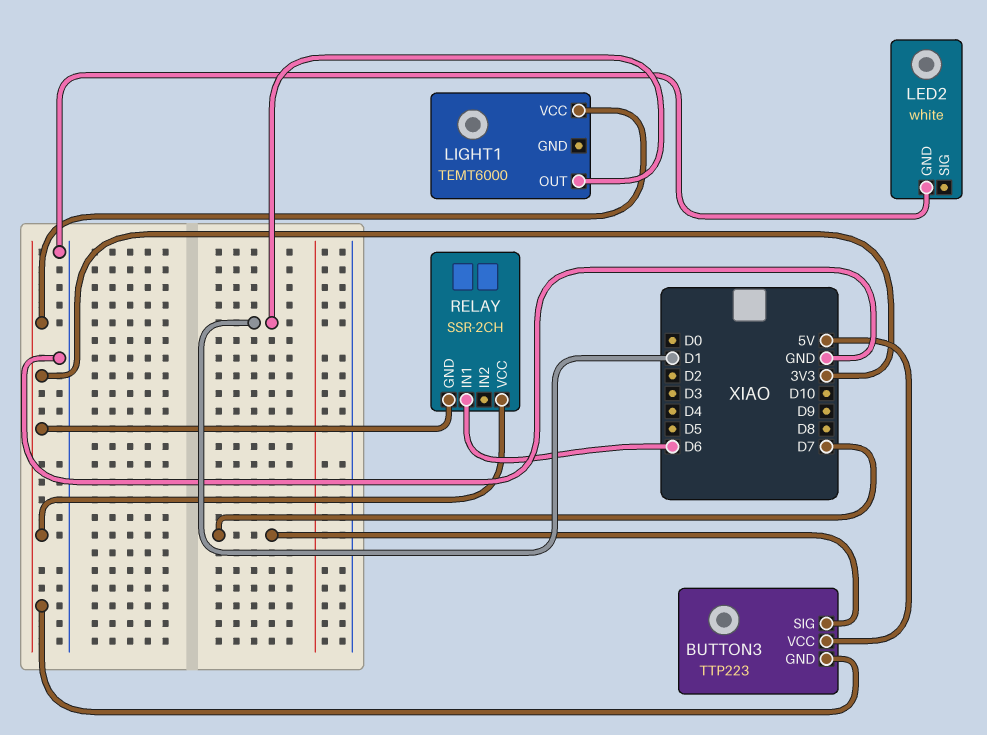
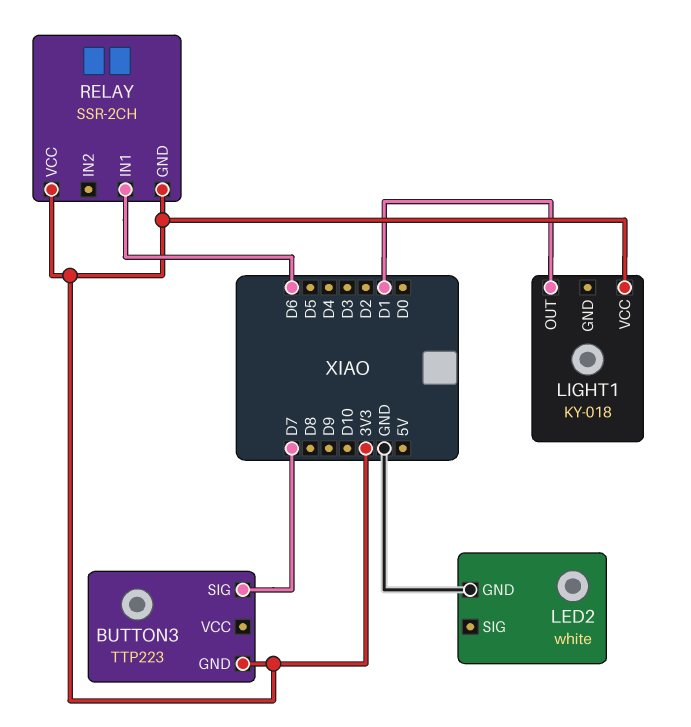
BUTTON3 pin VCC: 5V -> none
LIGHT1: TEMT6000 -> KY-018

